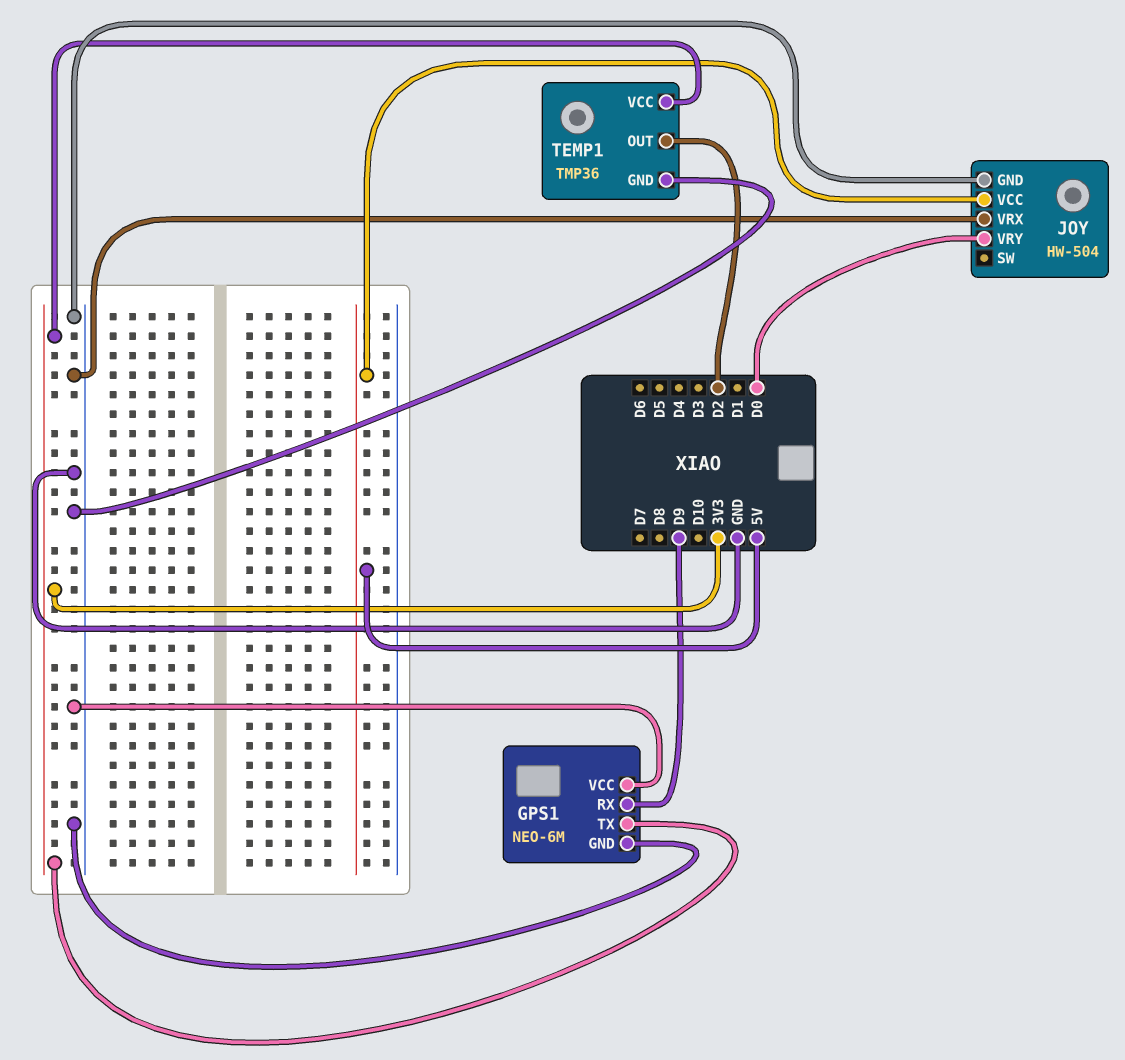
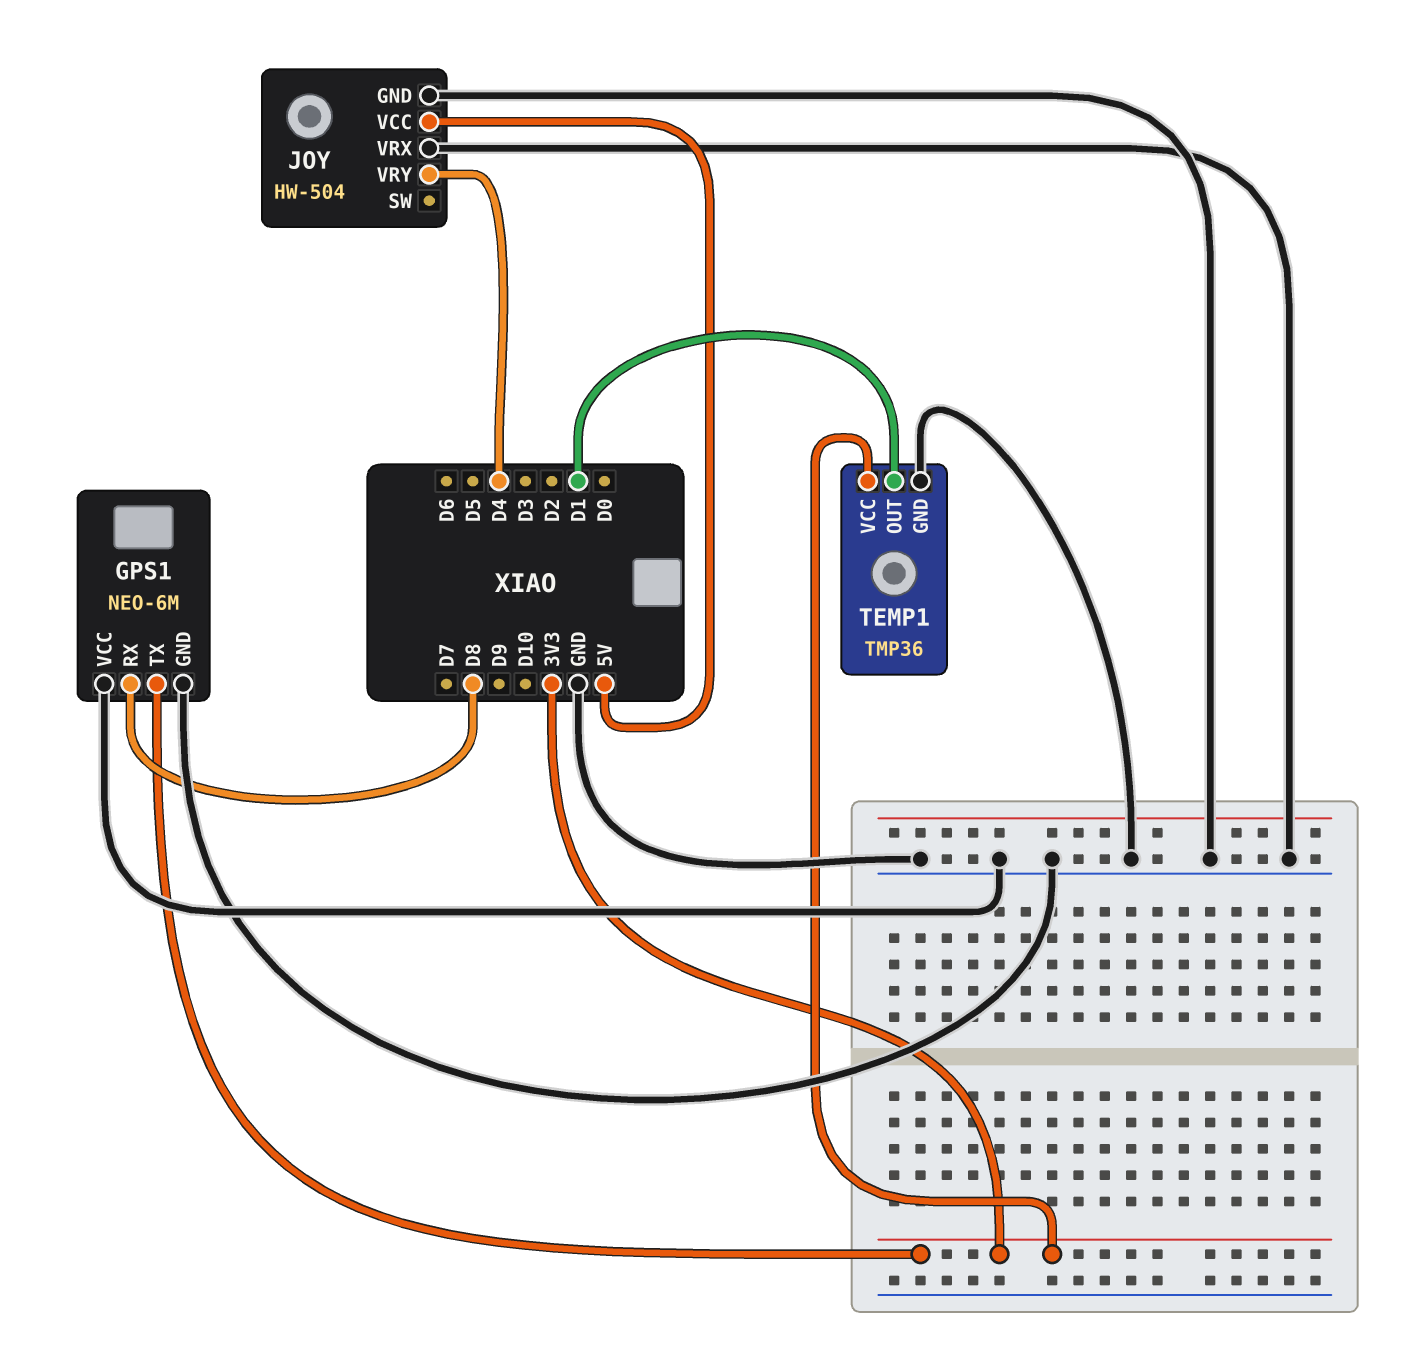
GPS1 pin RX: D9 -> D8
JOY pin VRY: D0 -> D4
TEMP1 pin OUT: D2 -> D1

